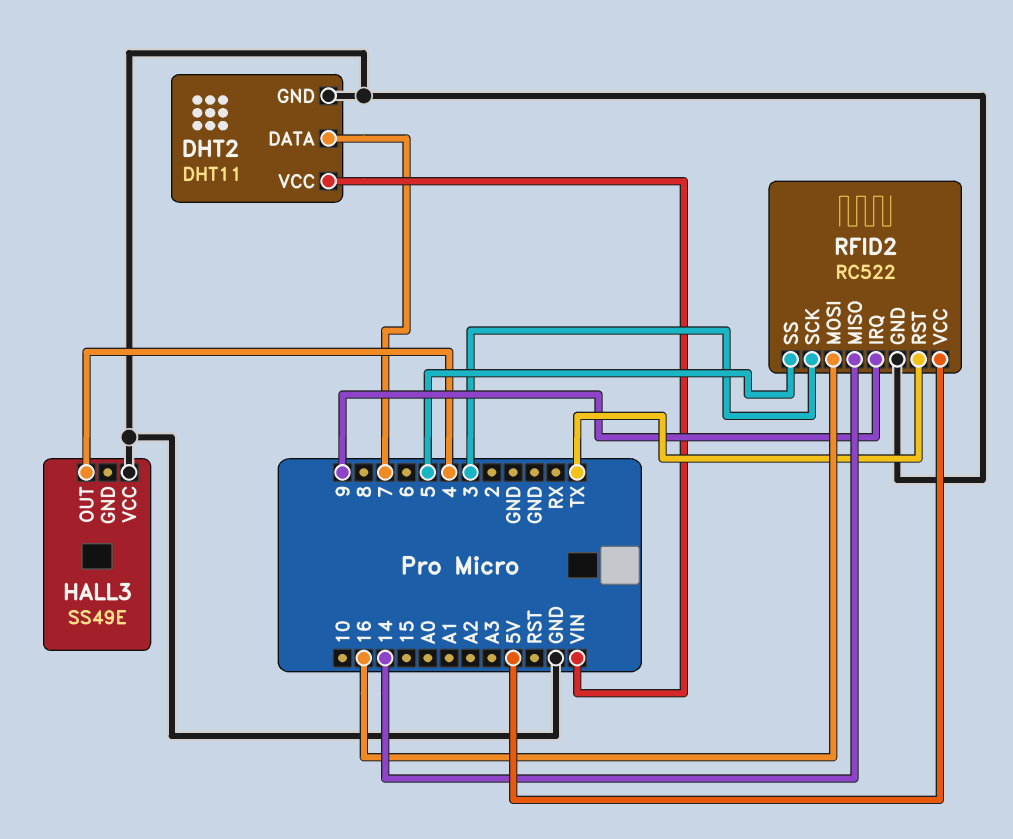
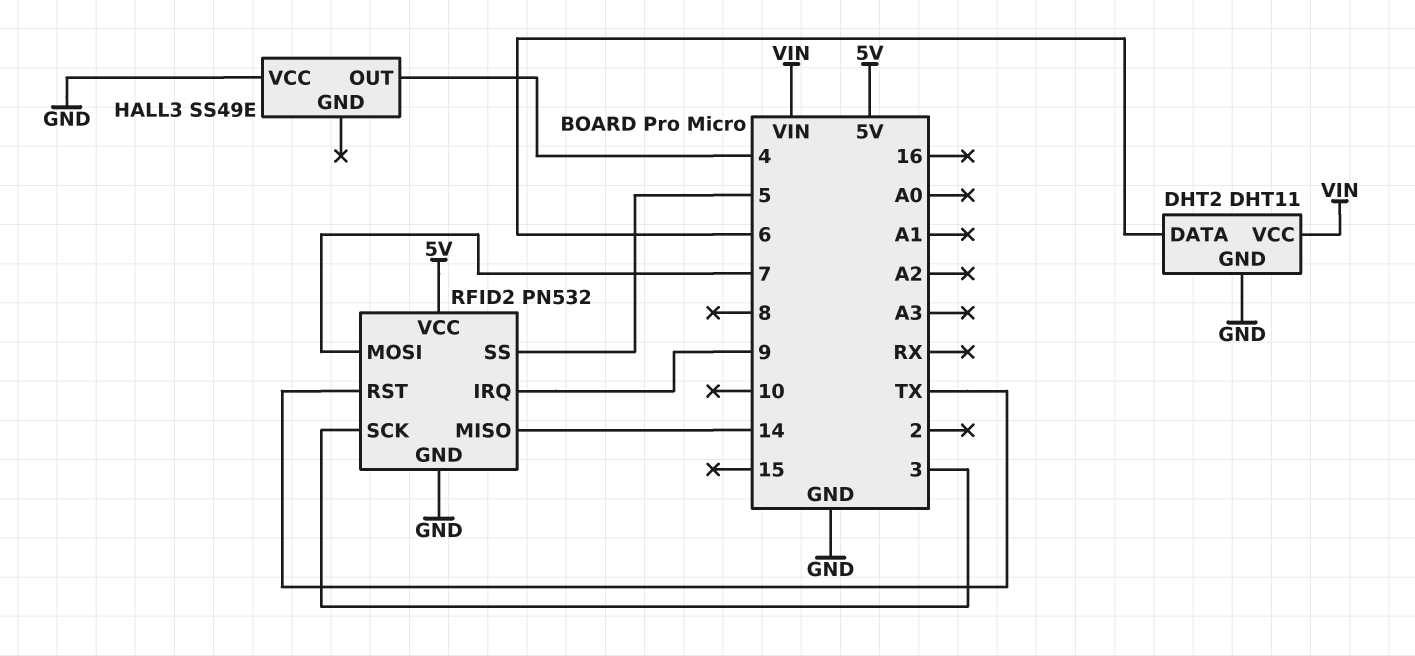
DHT2 pin DATA: 7 -> 6
RFID2: RC522 -> PN532
RFID2 pin MOSI: 16 -> 7

